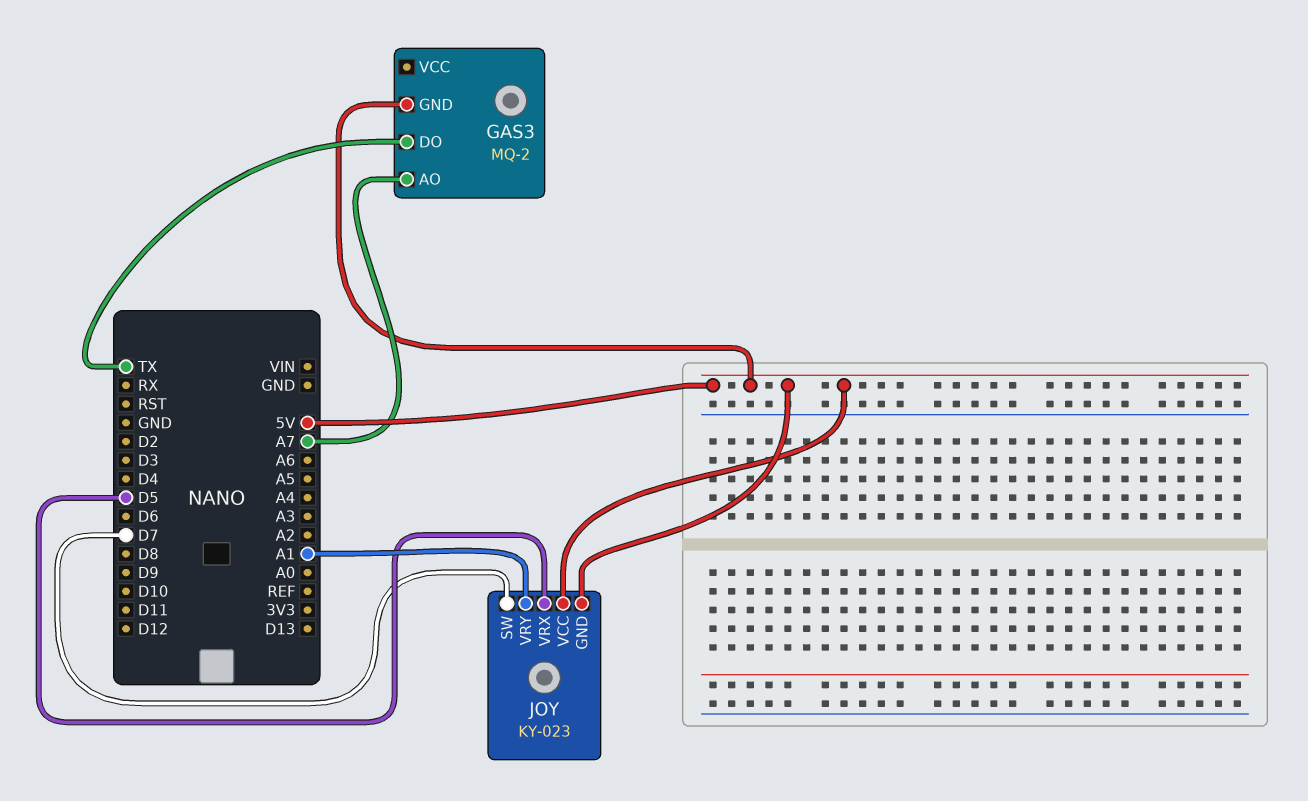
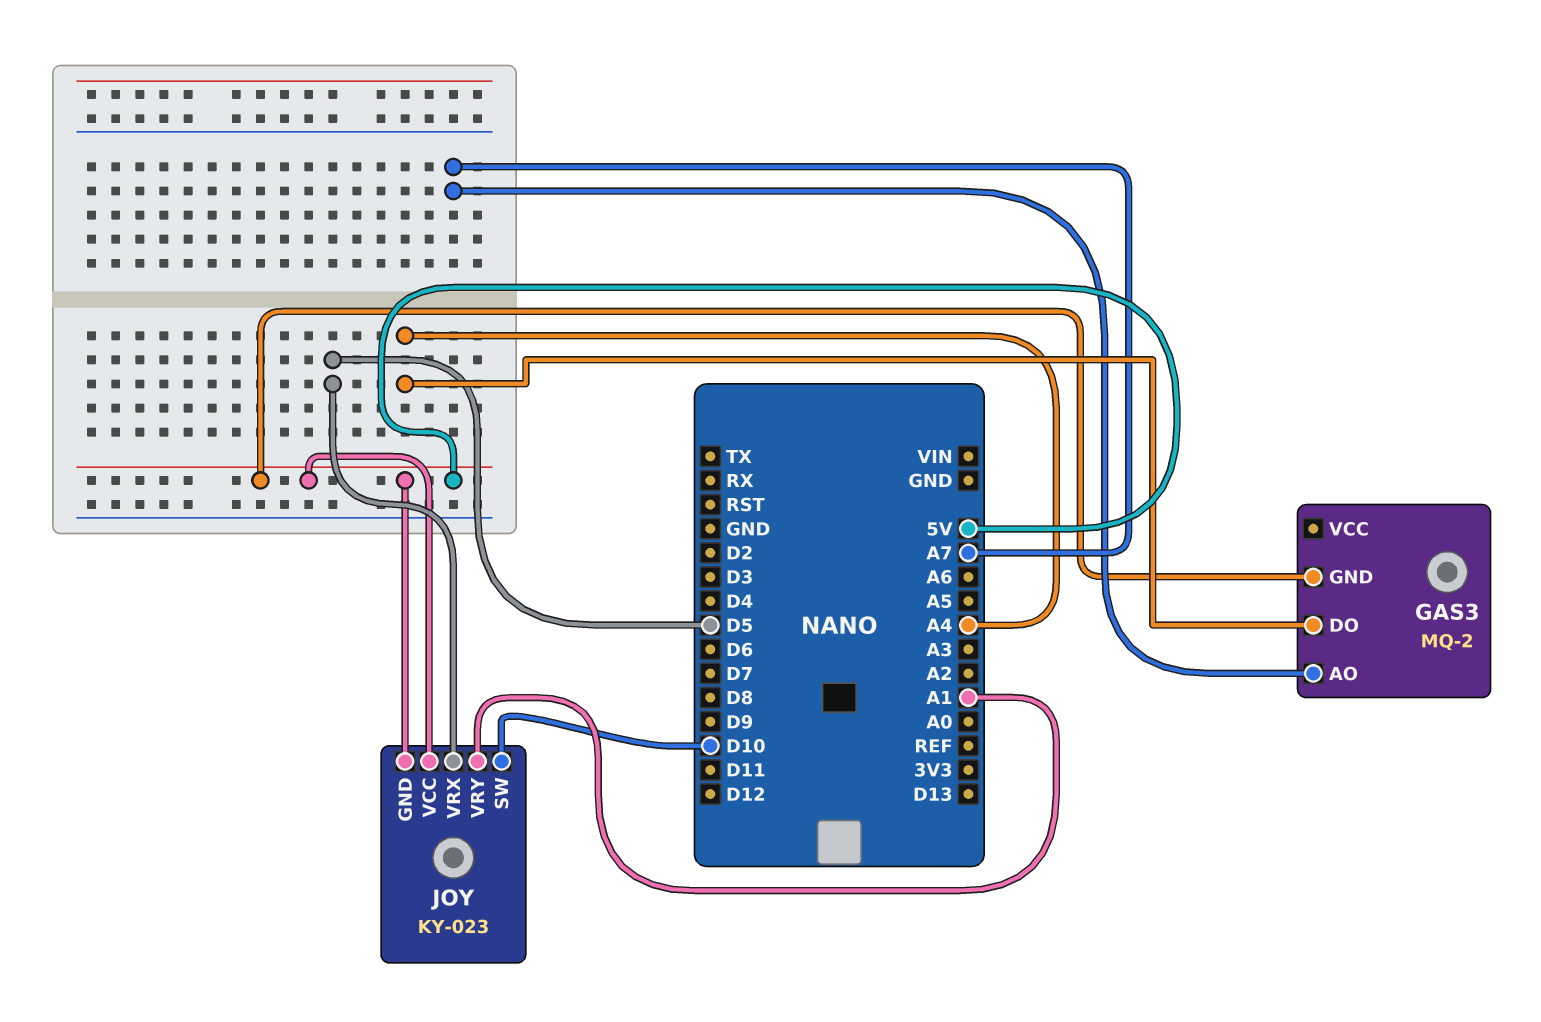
GAS3 pin DO: TX -> A4
JOY pin SW: D7 -> D10

